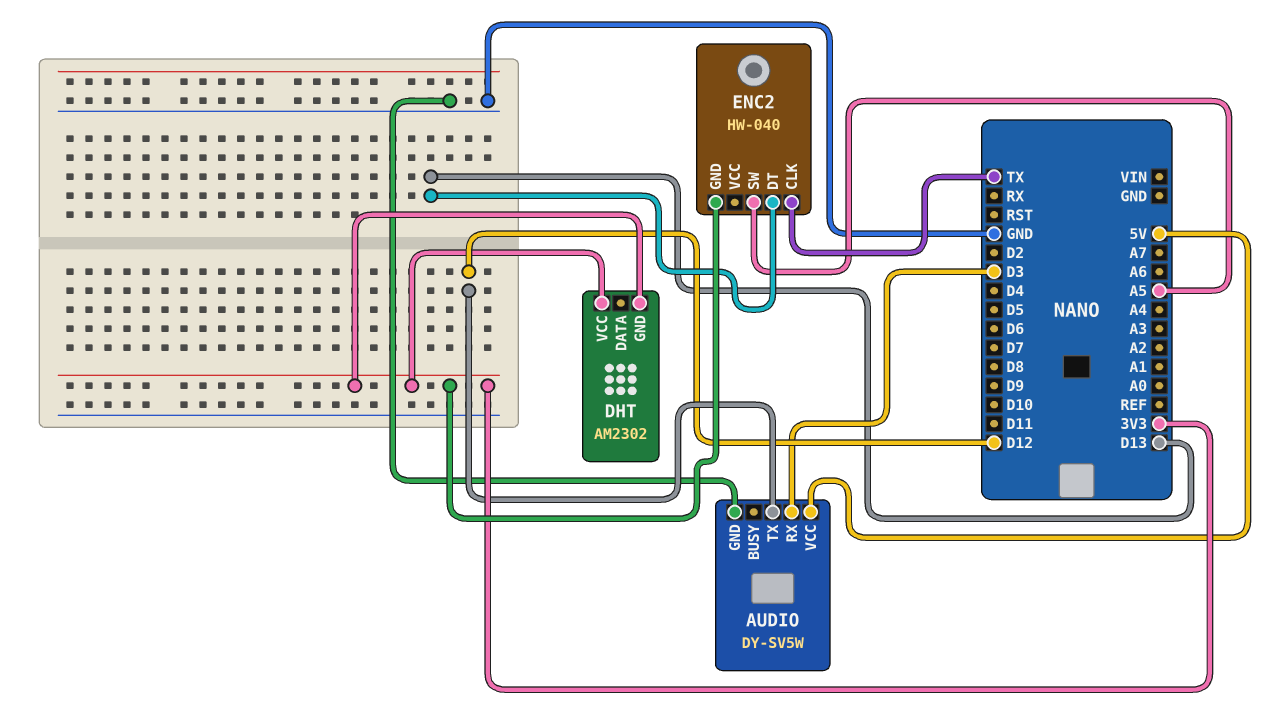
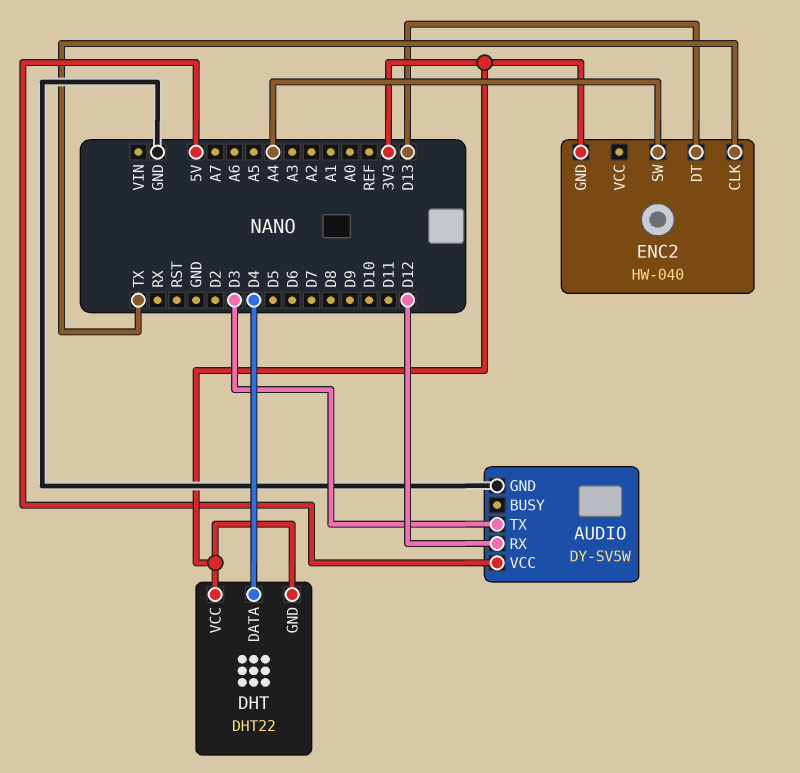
AUDIO pin RX: D3 -> D12
AUDIO pin TX: D12 -> D3
DHT: AM2302 -> DHT22
DHT pin DATA: none -> D4
ENC2 pin SW: A5 -> A4

